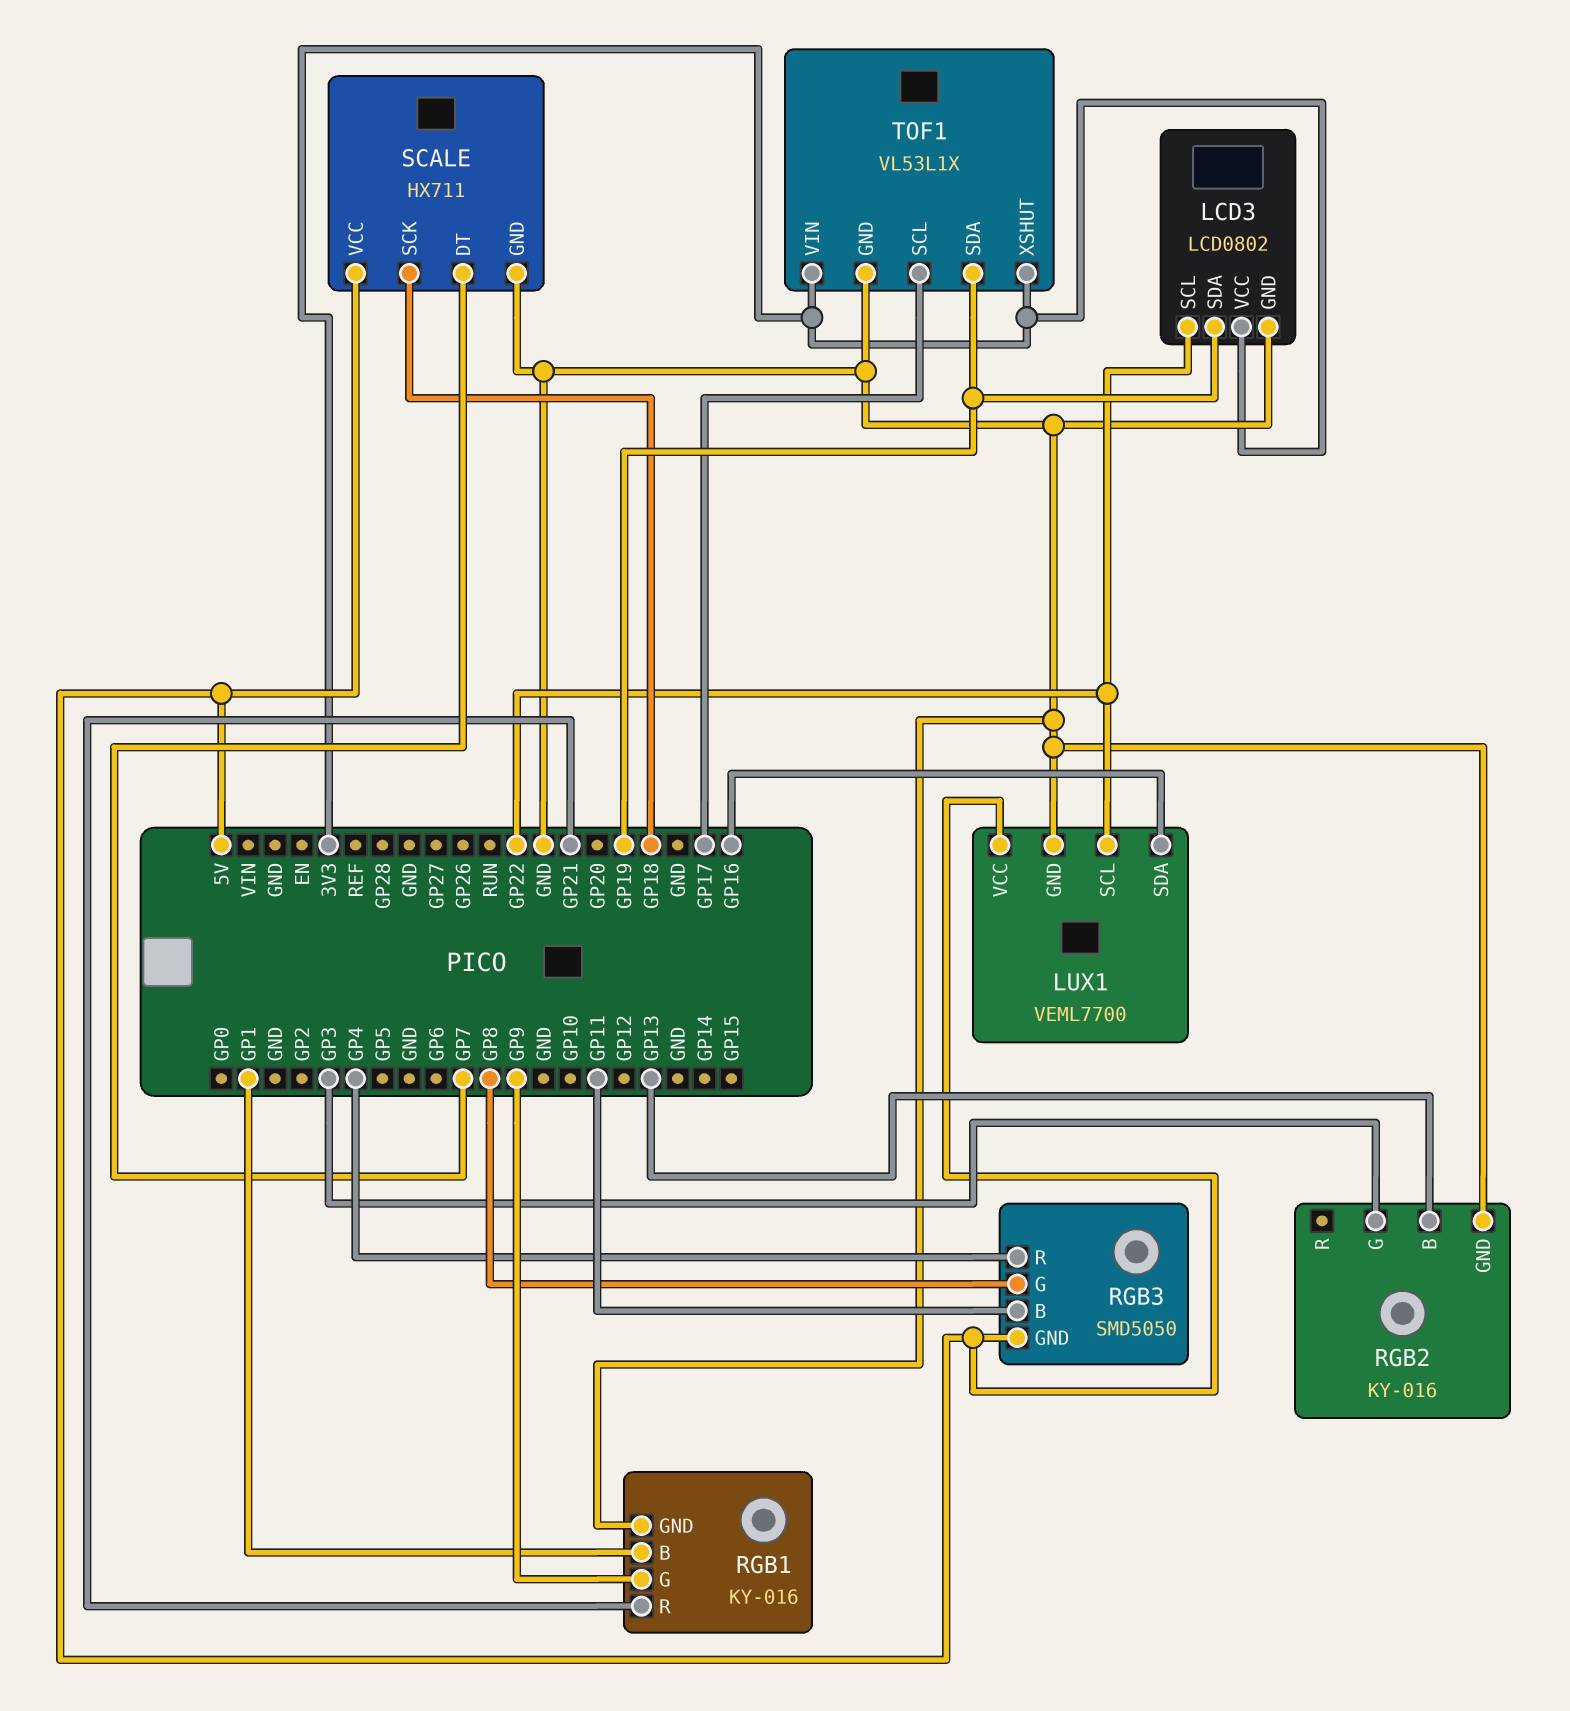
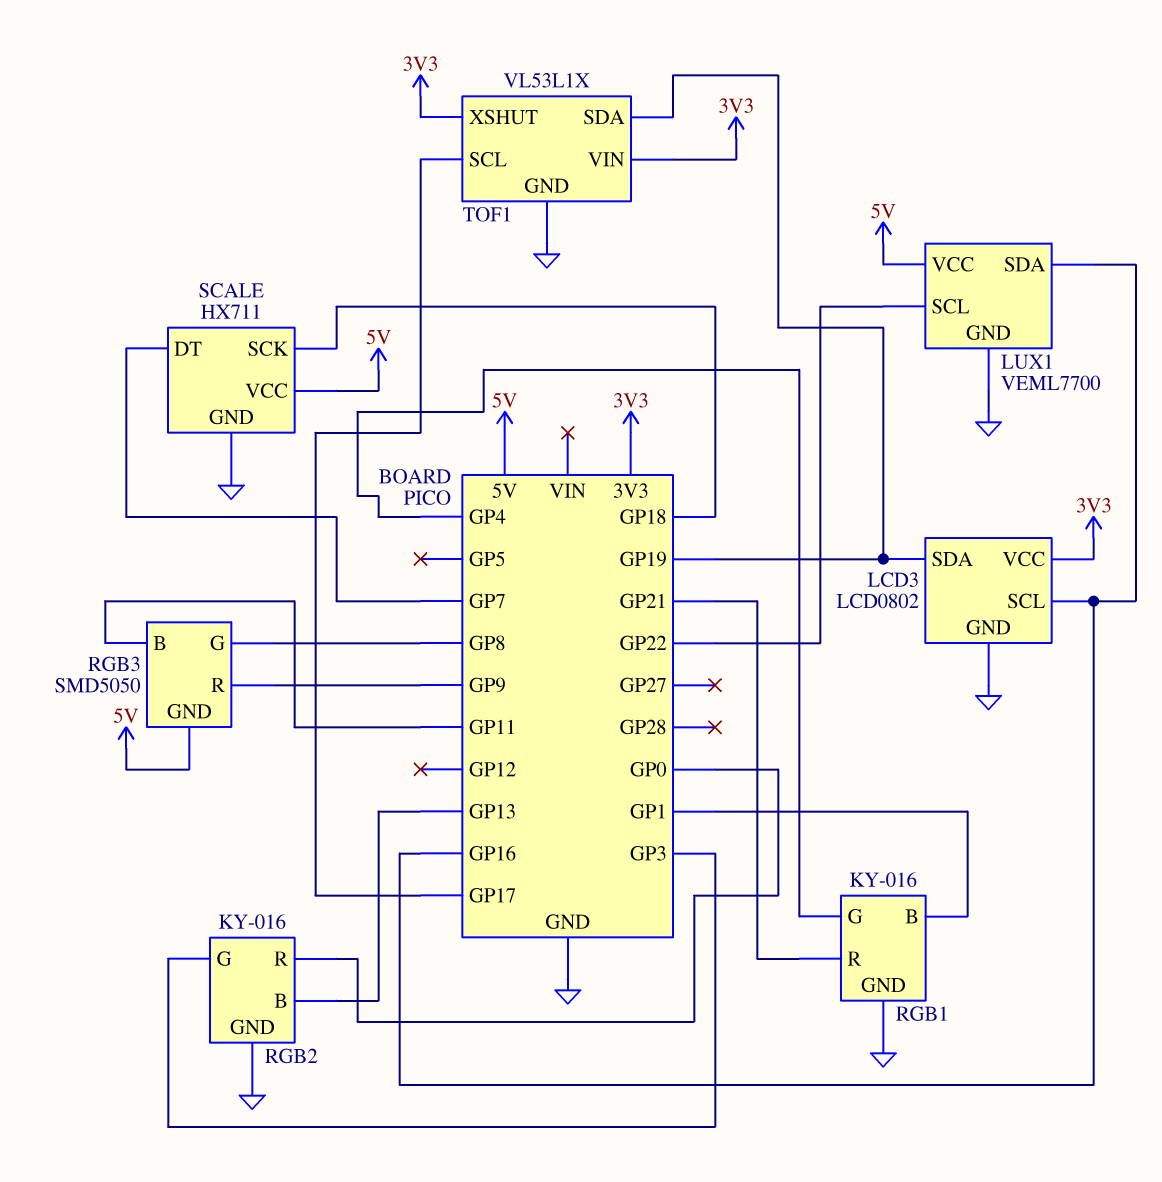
LCD3 pin SCL: GP22 -> GP16
RGB1 pin G: GP9 -> GP4
RGB2 pin R: none -> GP0
RGB3 pin R: GP4 -> GP9

